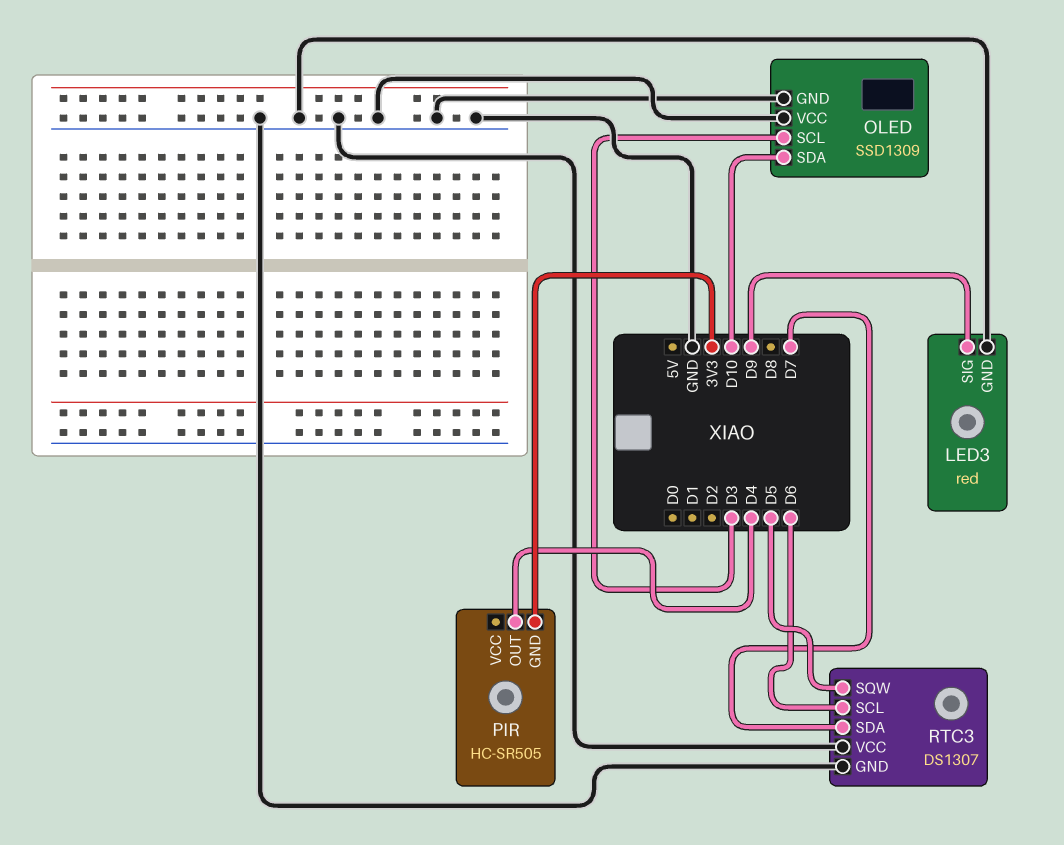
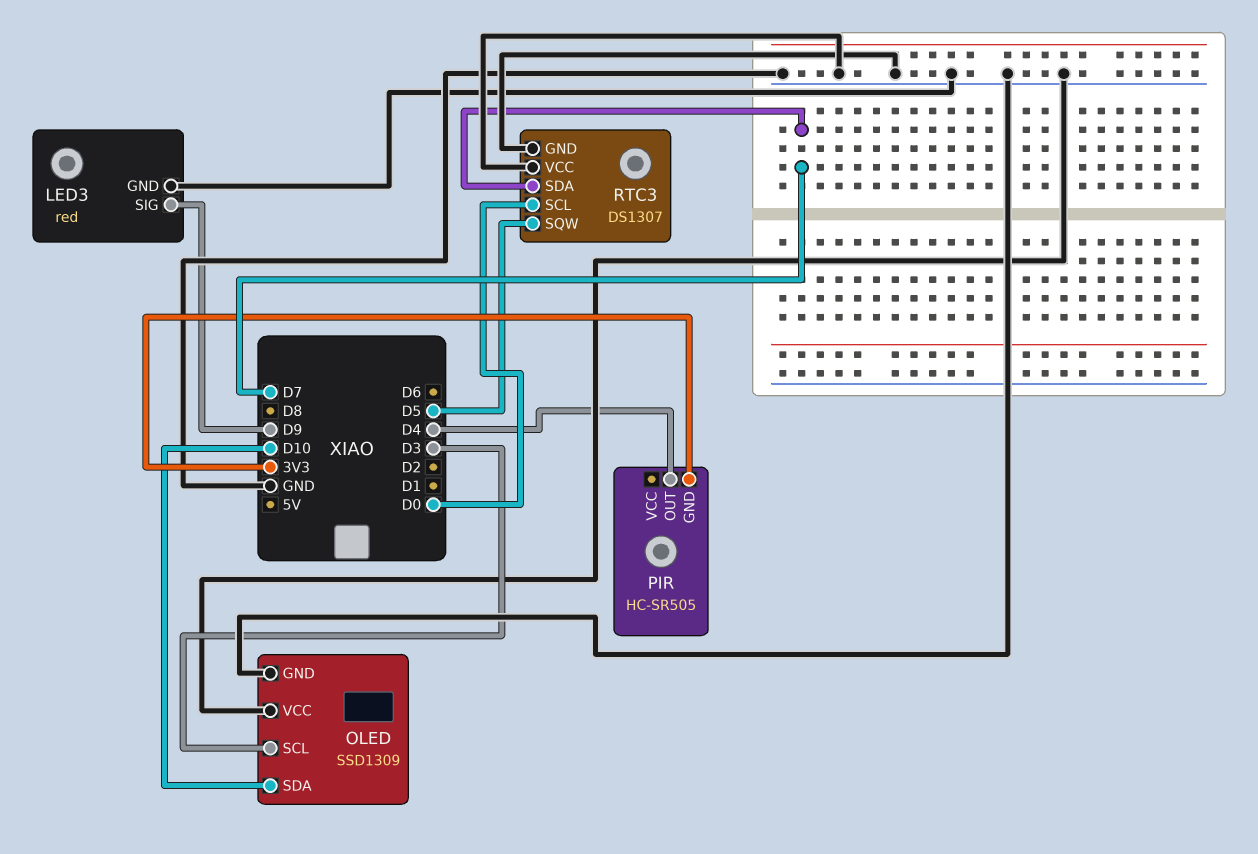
RTC3 pin SCL: D6 -> D0

